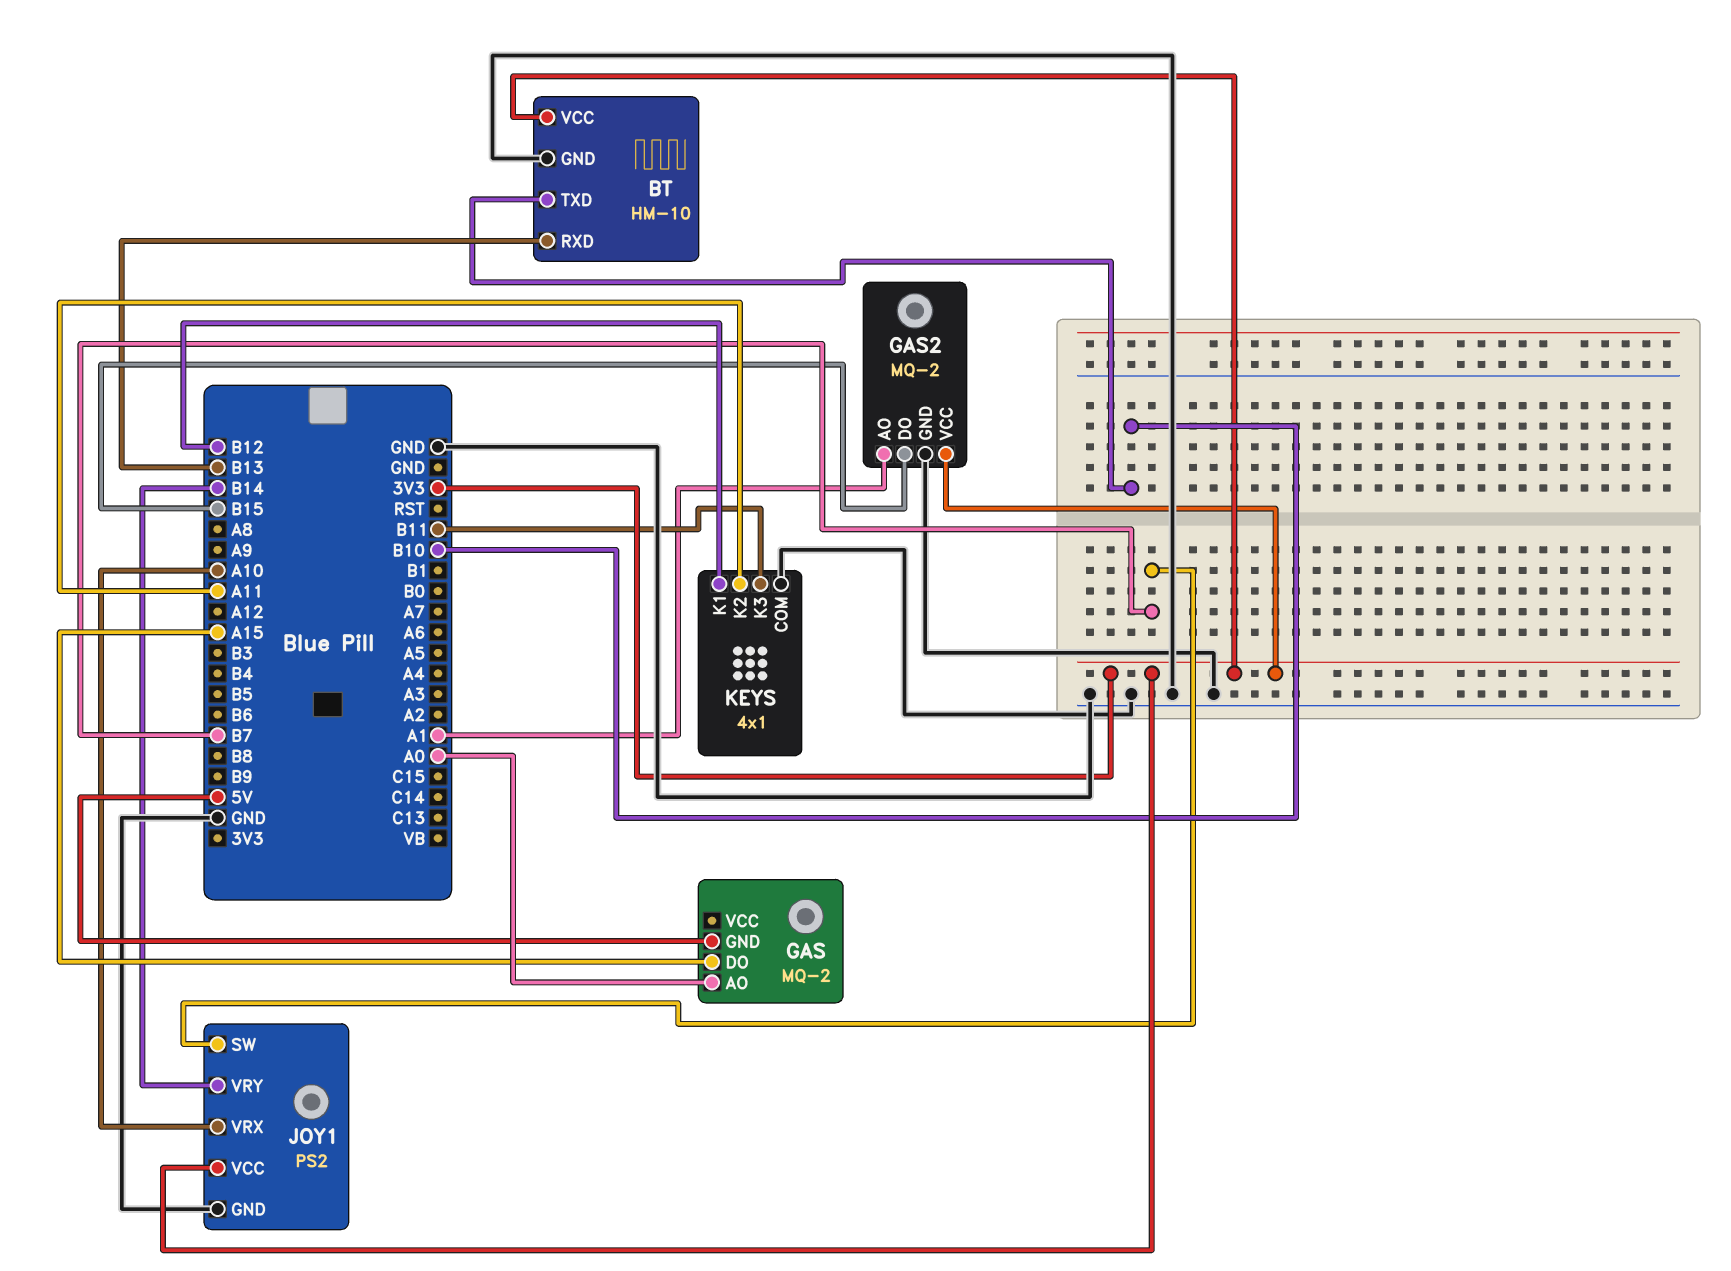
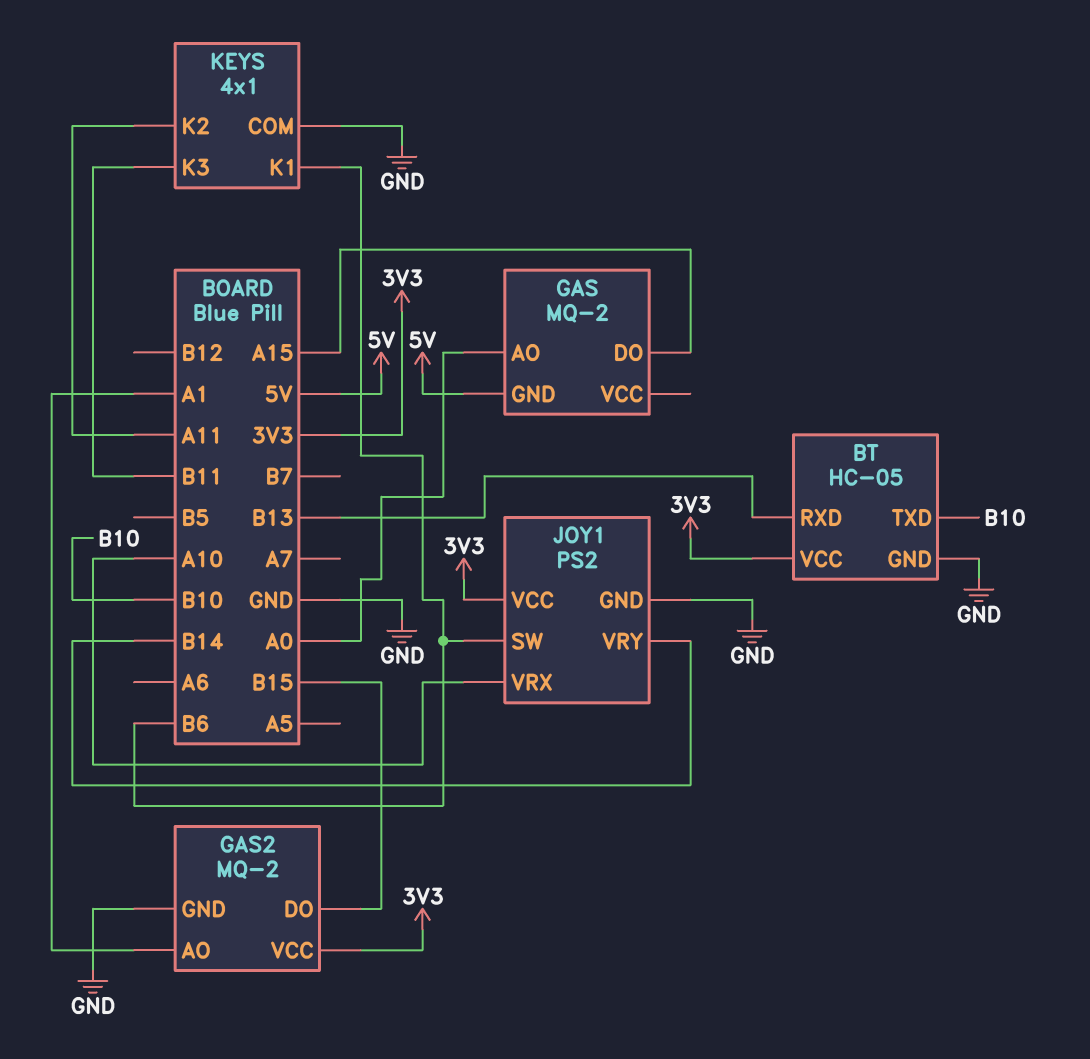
BT: HM-10 -> HC-05
JOY1 pin SW: B7 -> B6
KEYS pin K1: B12 -> B6

